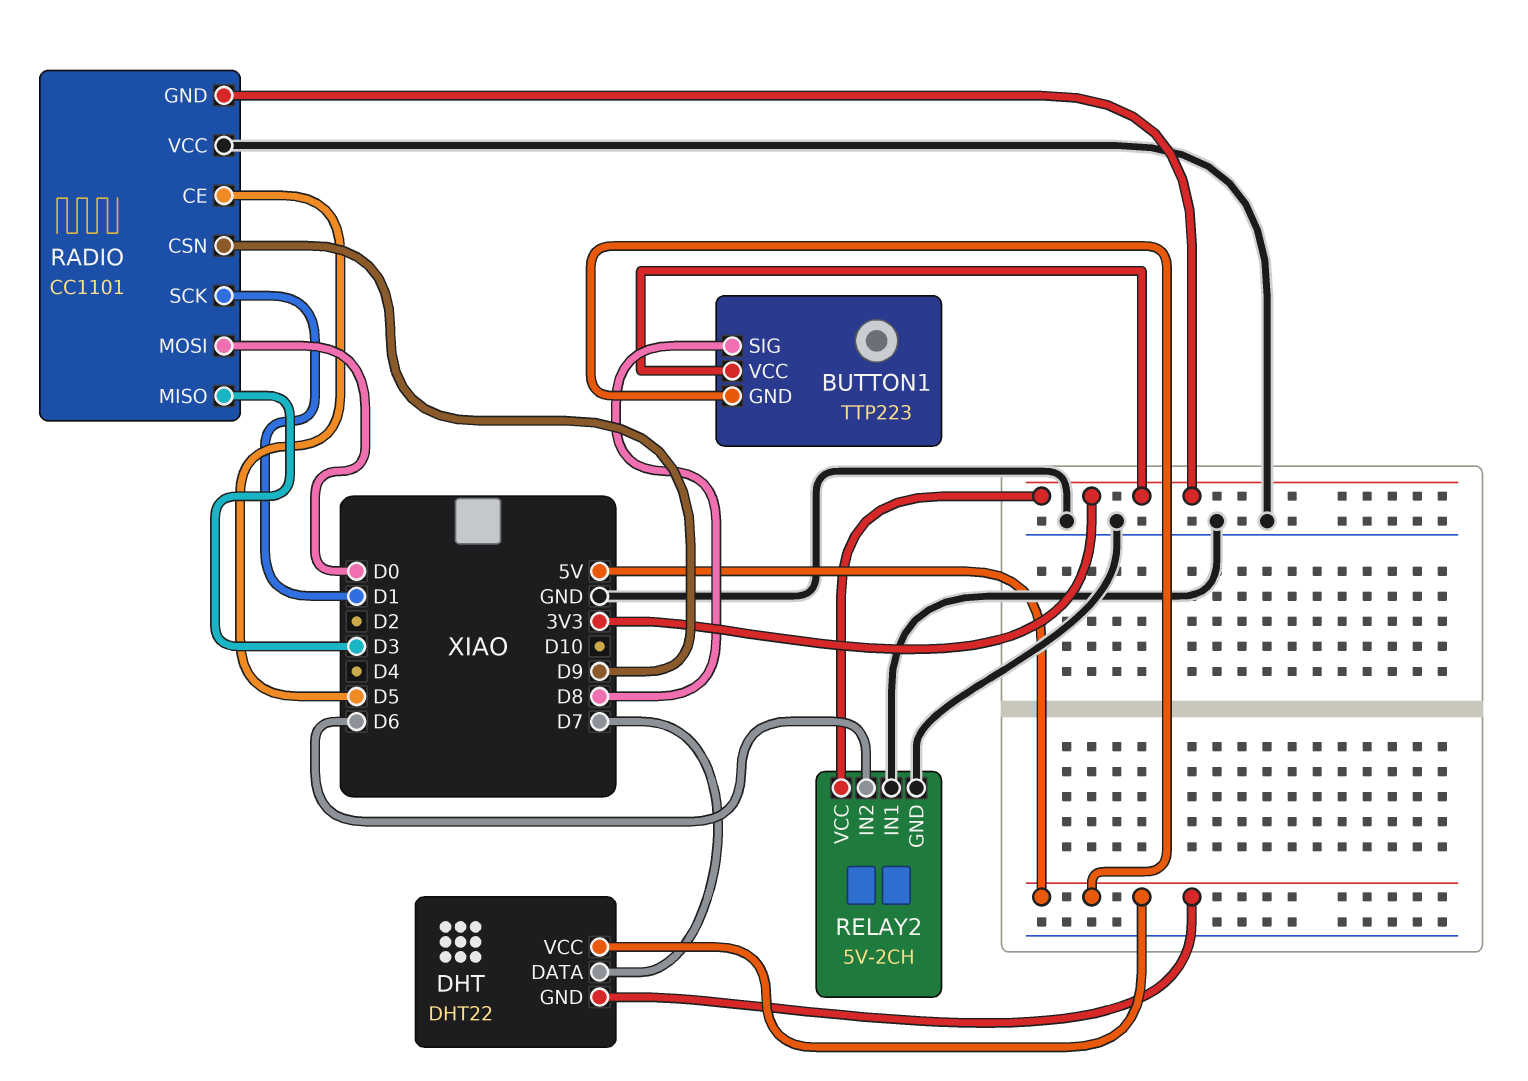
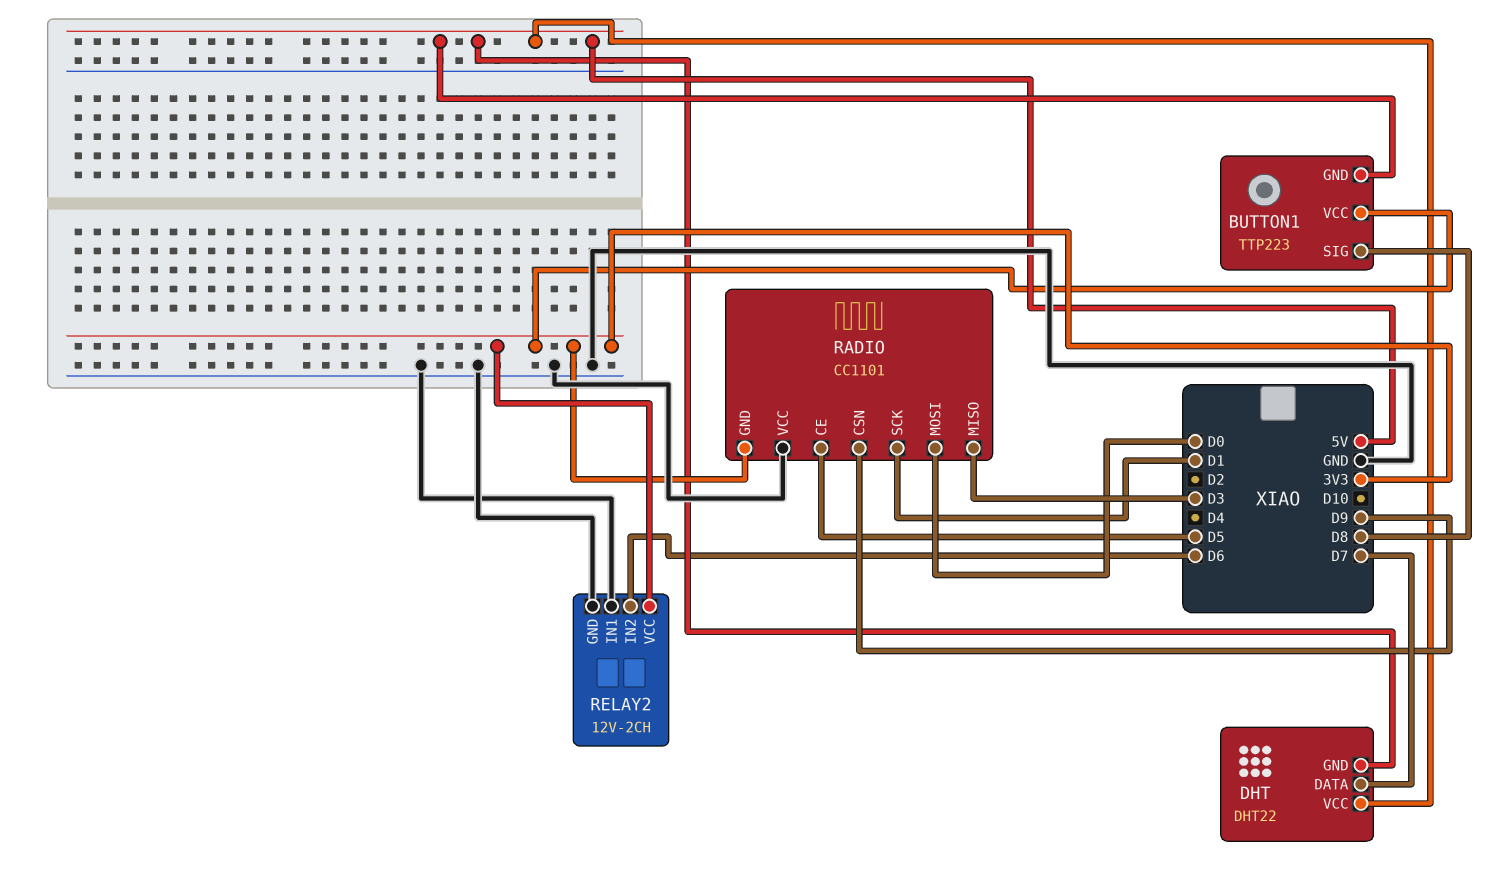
RELAY2: 5V-2CH -> 12V-2CH

